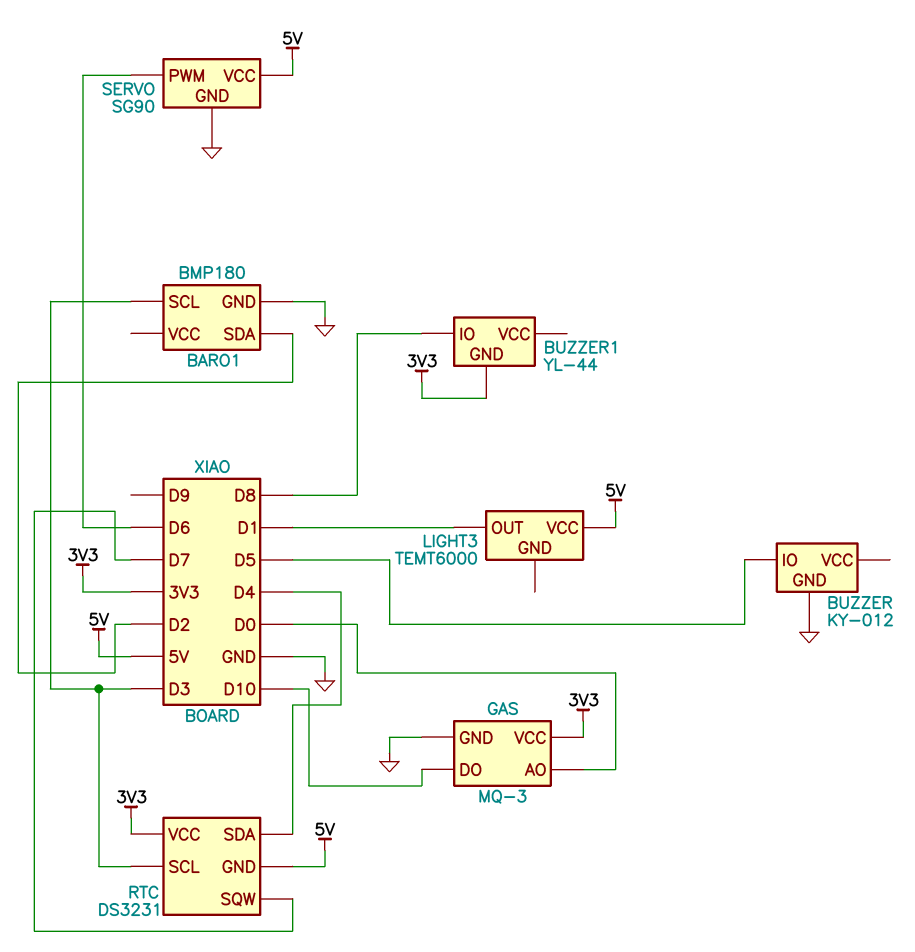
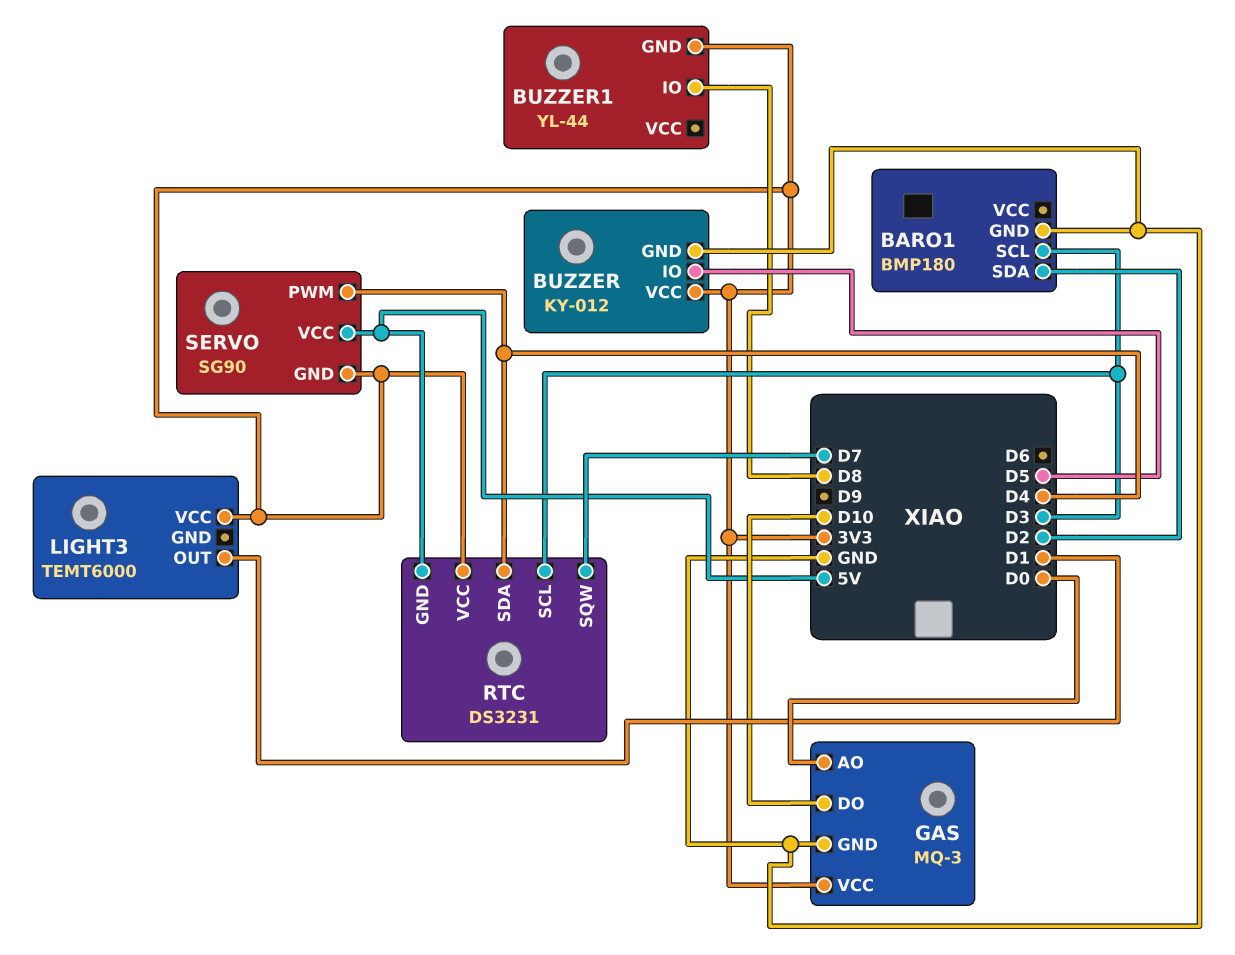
BUZZER pin VCC: none -> 3V3
LIGHT3 pin VCC: 5V -> 3V3
SERVO pin GND: GND -> 3V3
SERVO pin PWM: D6 -> D4

